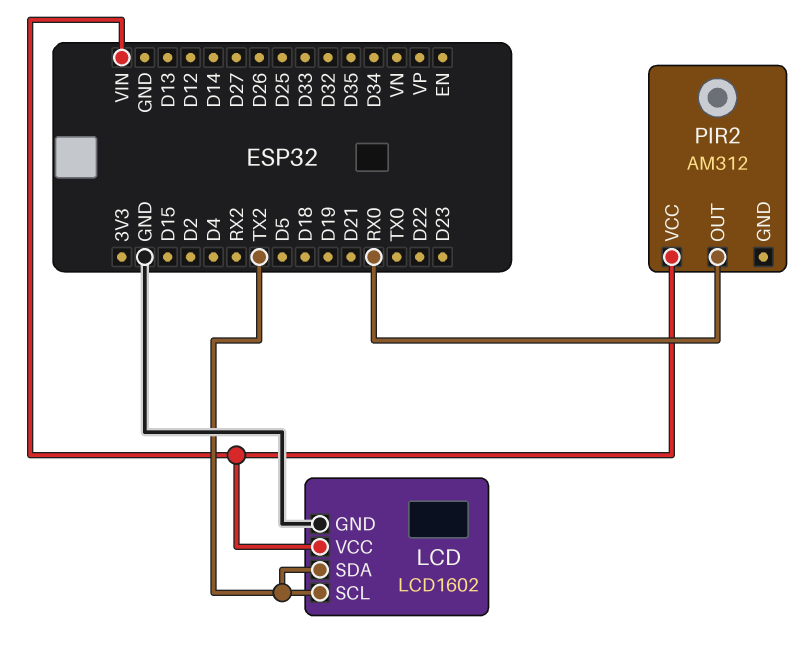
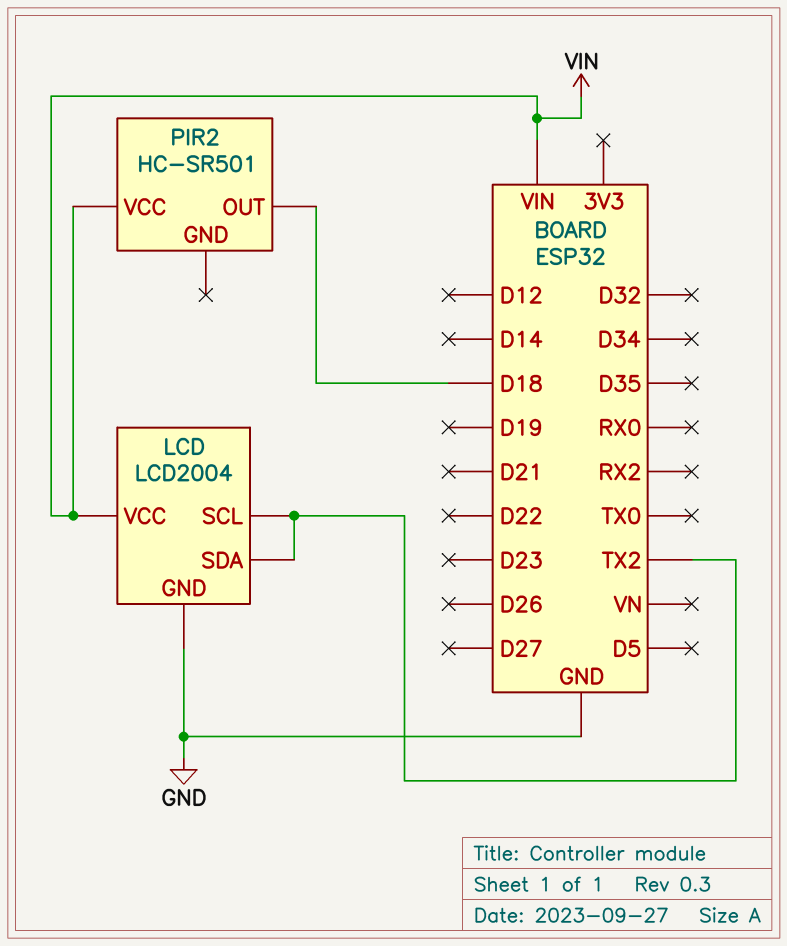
LCD: LCD1602 -> LCD2004
PIR2: AM312 -> HC-SR501
PIR2 pin OUT: RX0 -> D18

